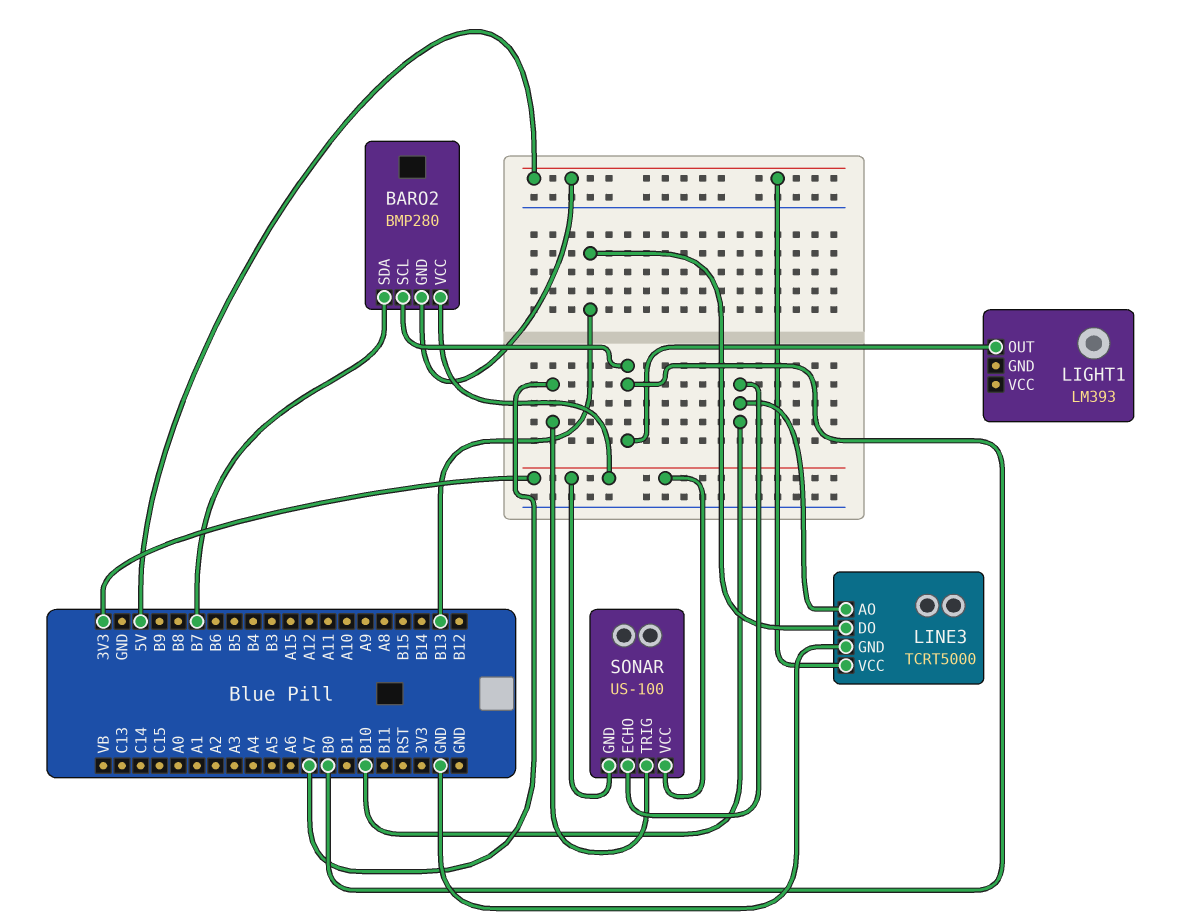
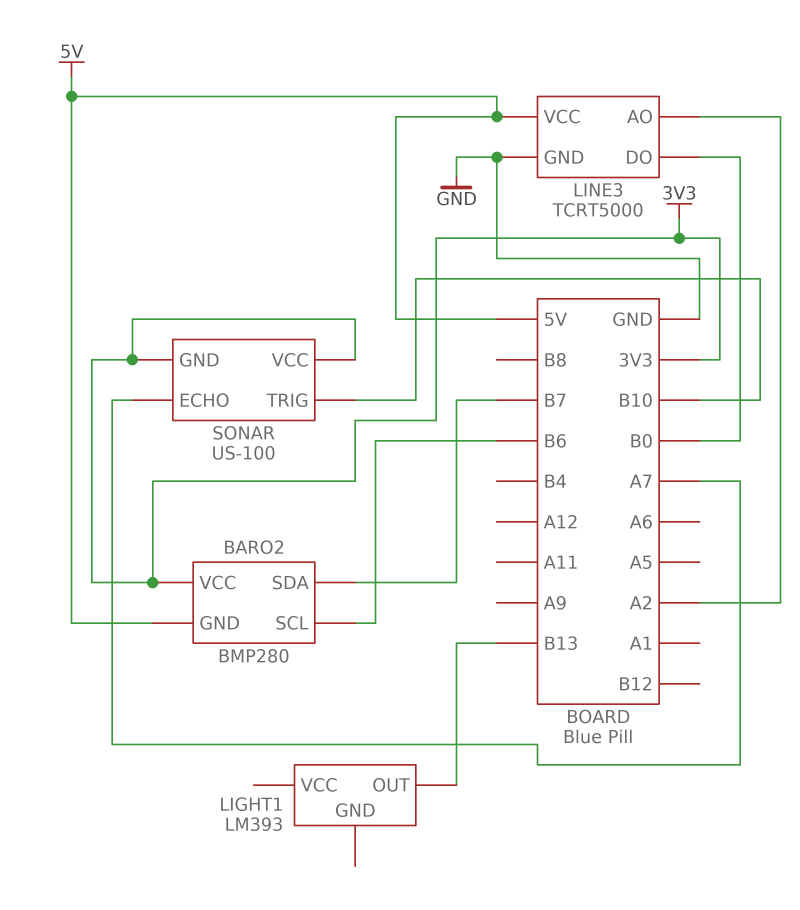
BARO2 pin SCL: B0 -> B6
LIGHT1 pin OUT: B0 -> B13
LINE3 pin AO: B10 -> A2
LINE3 pin DO: B13 -> B0
SONAR pin ECHO: B10 -> A7
SONAR pin TRIG: A7 -> B10

